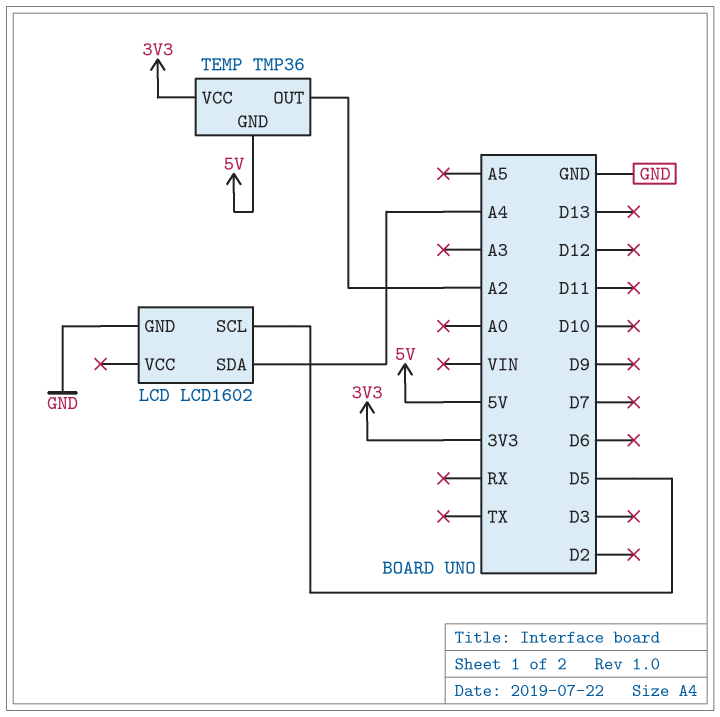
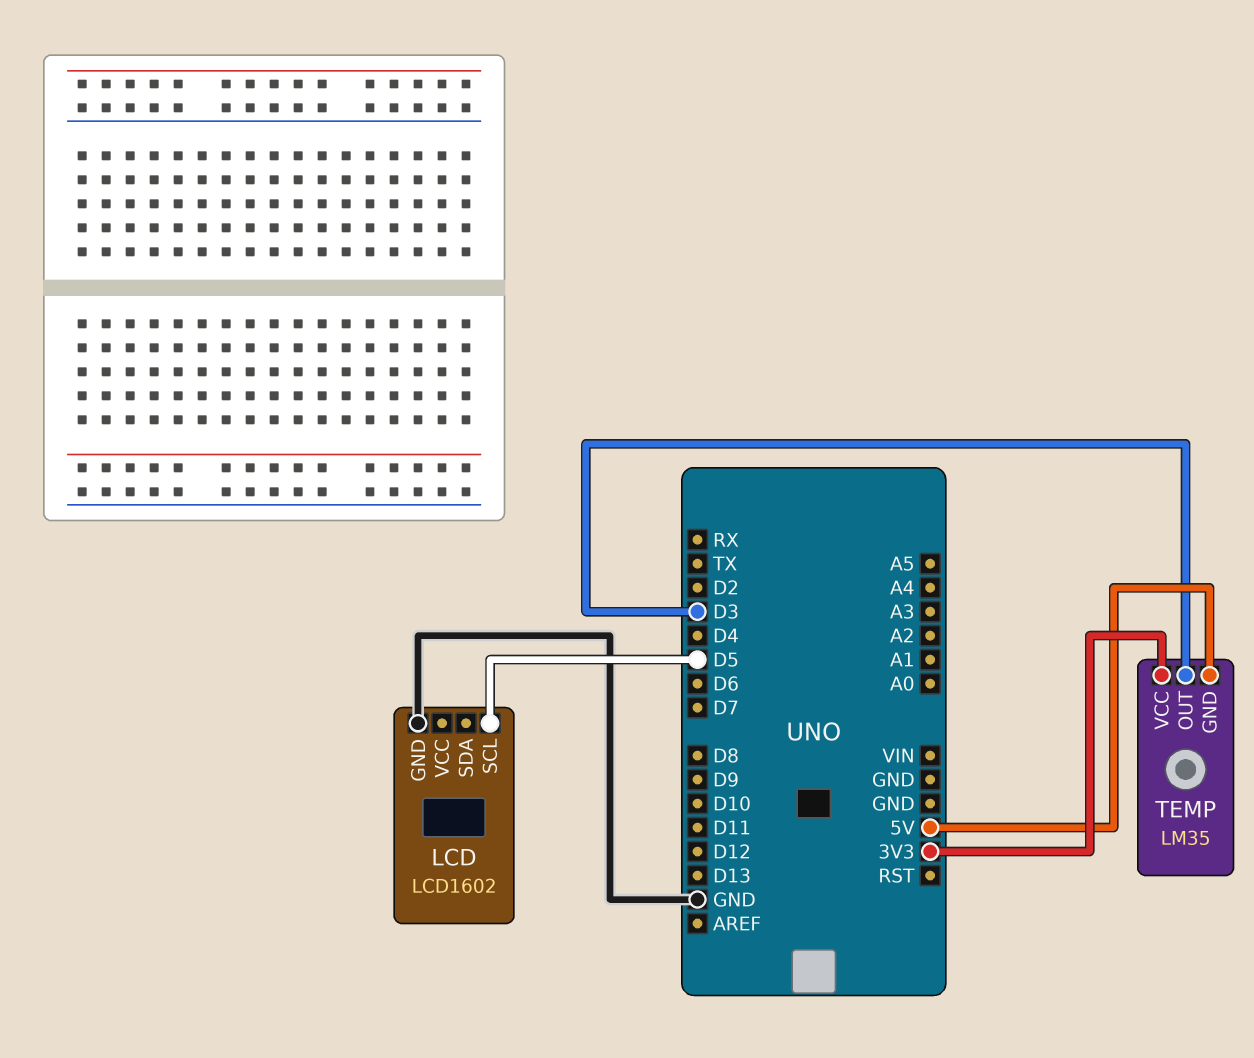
LCD pin SDA: A4 -> none
TEMP: TMP36 -> LM35
TEMP pin OUT: A2 -> D3

